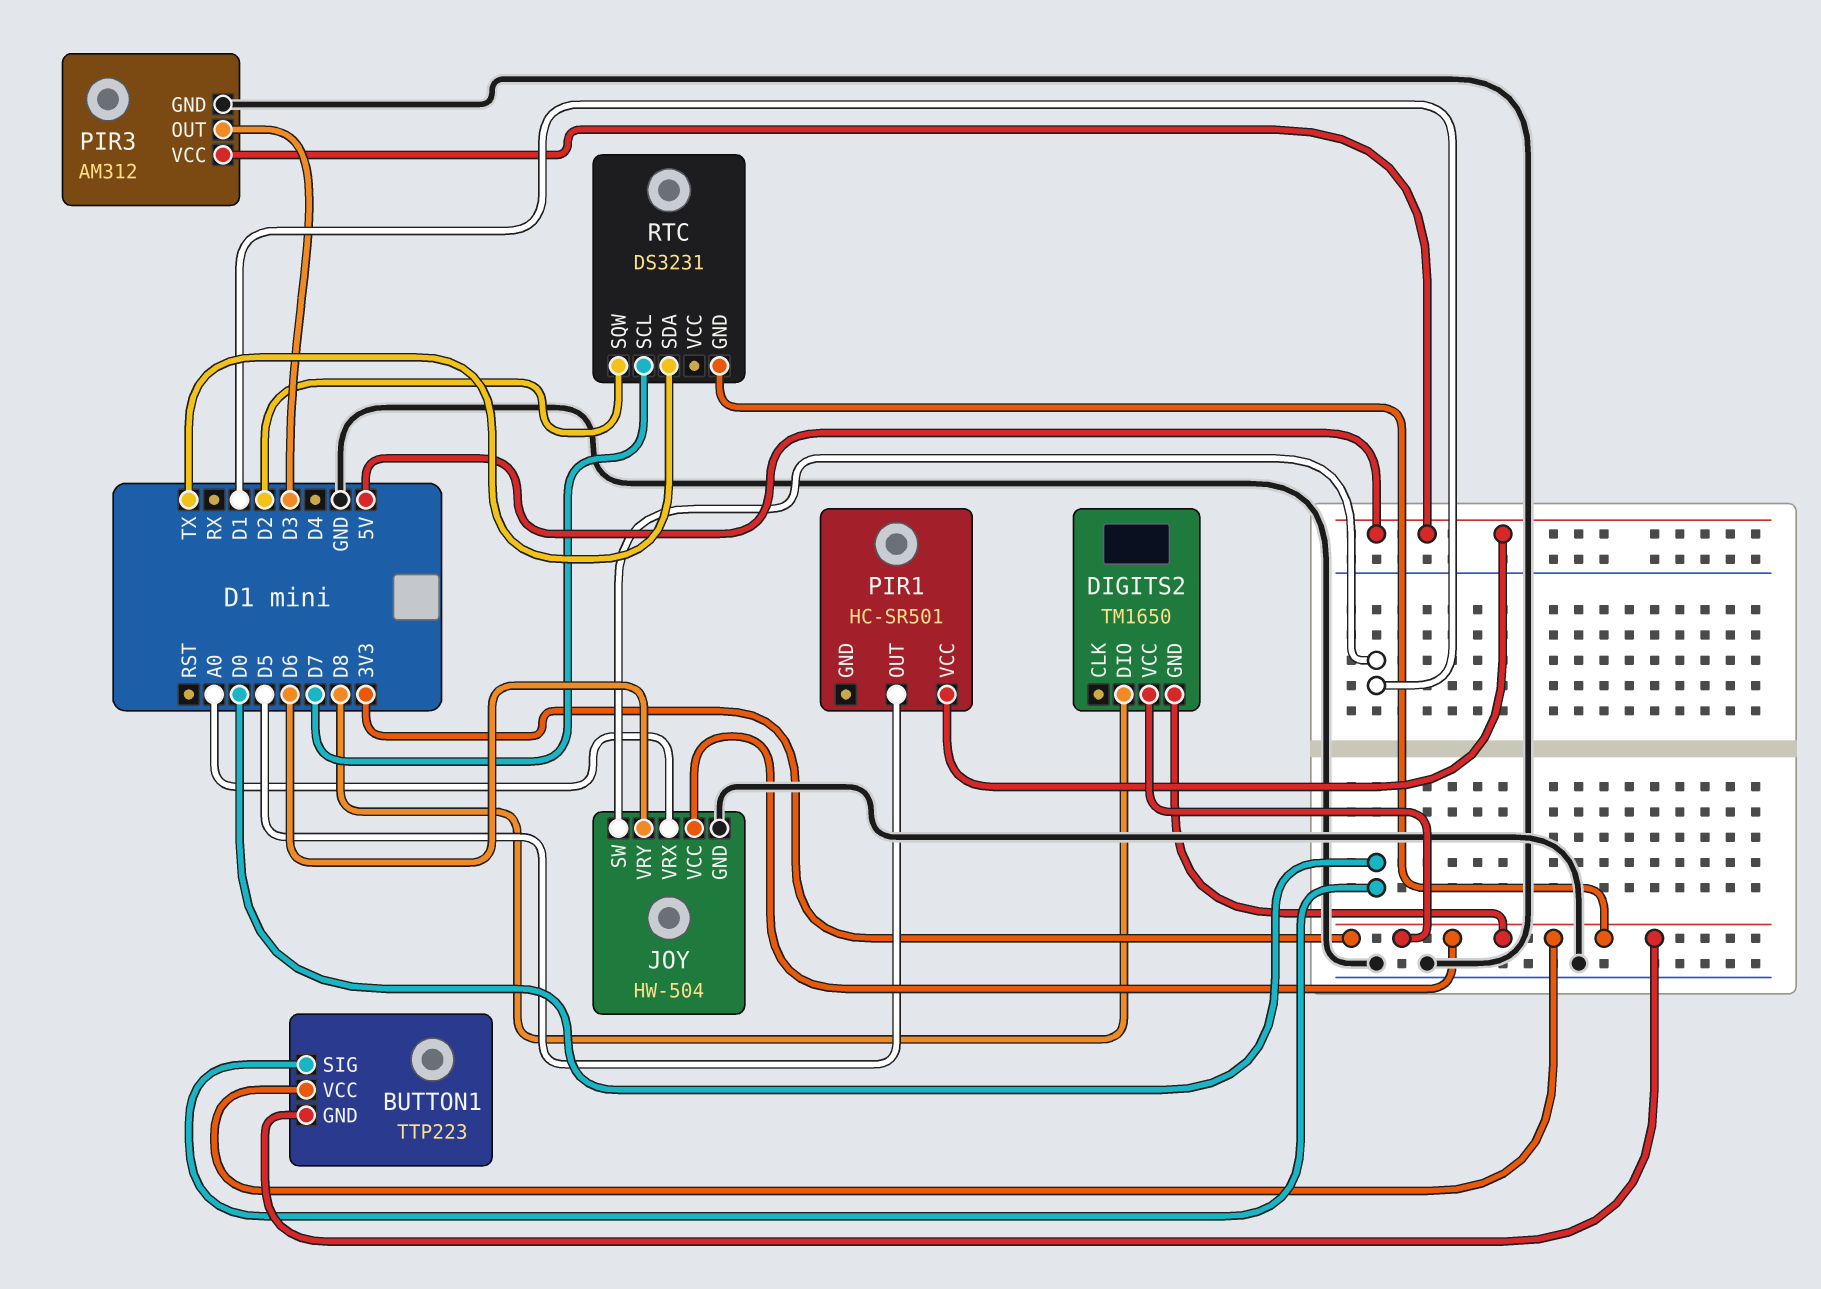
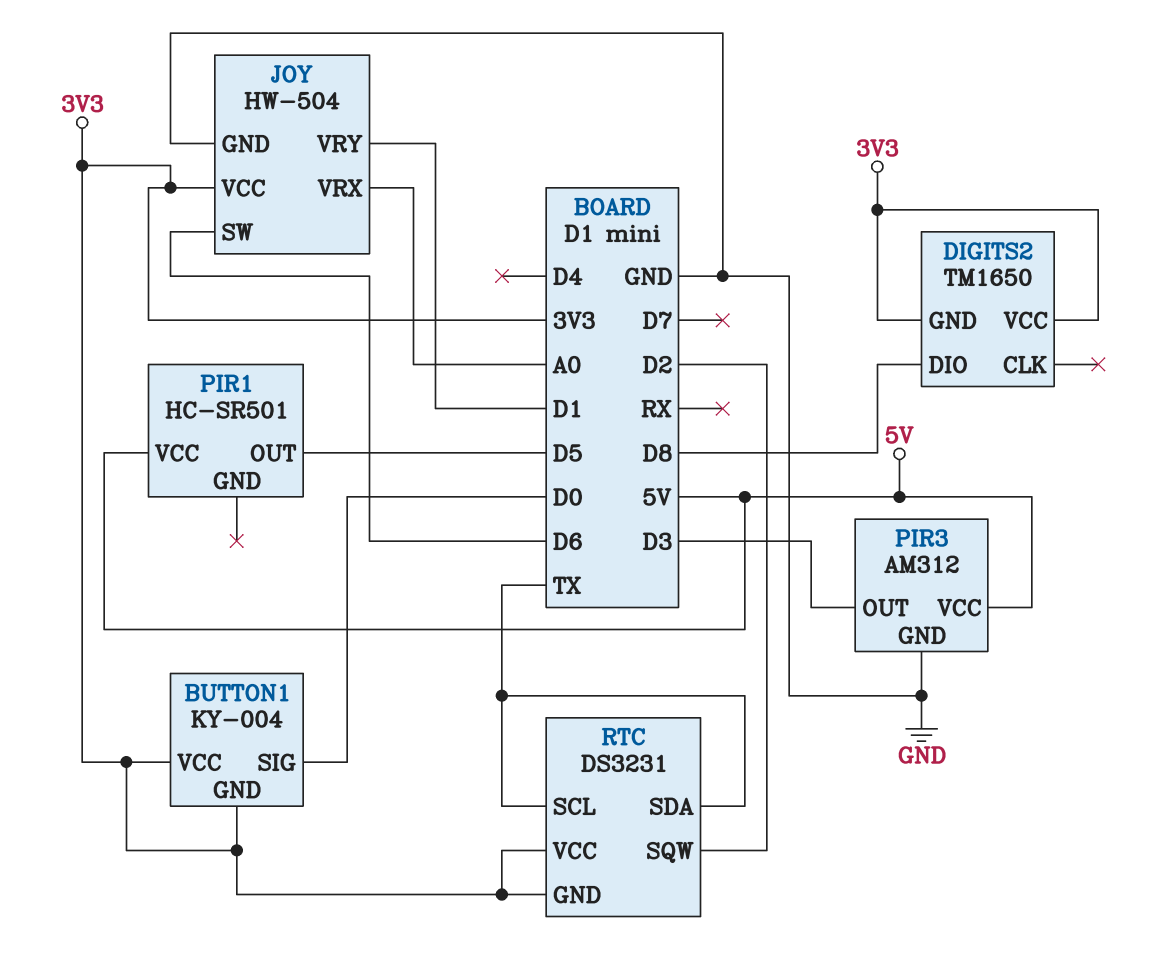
BUTTON1: TTP223 -> KY-004
JOY pin SW: D1 -> D6
JOY pin VRY: D6 -> D1
RTC pin SCL: D7 -> TX
RTC pin VCC: none -> 3V3

